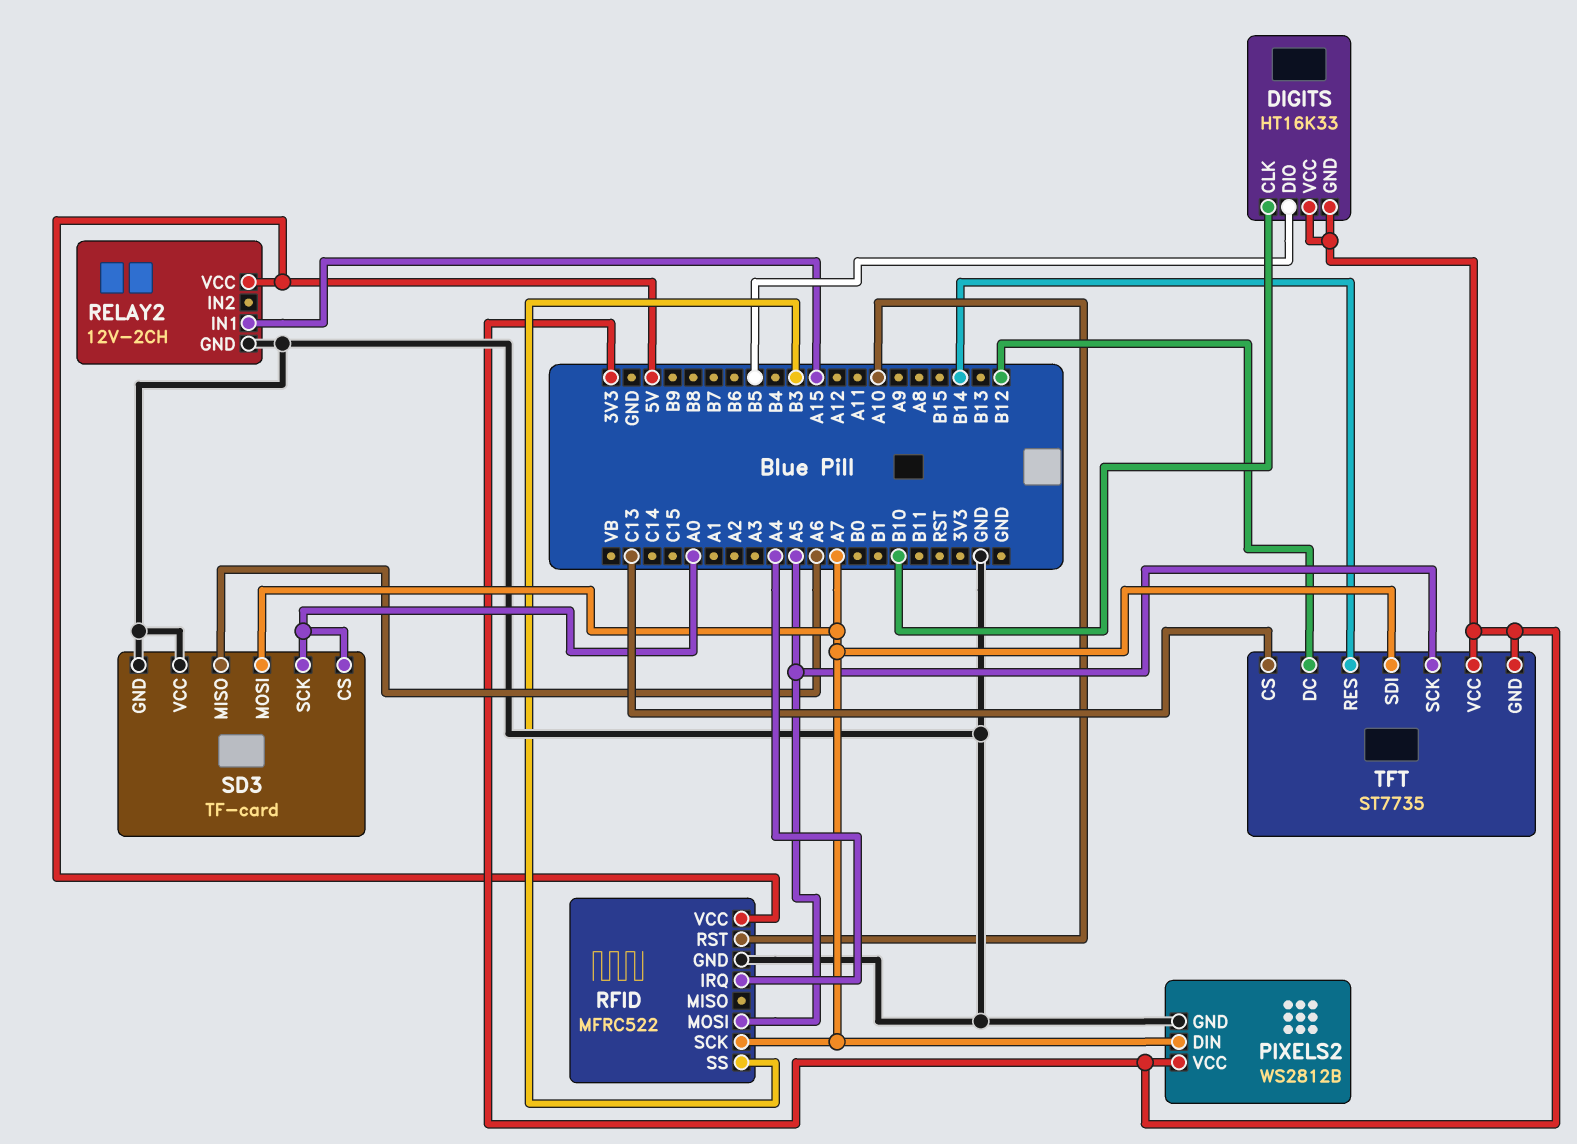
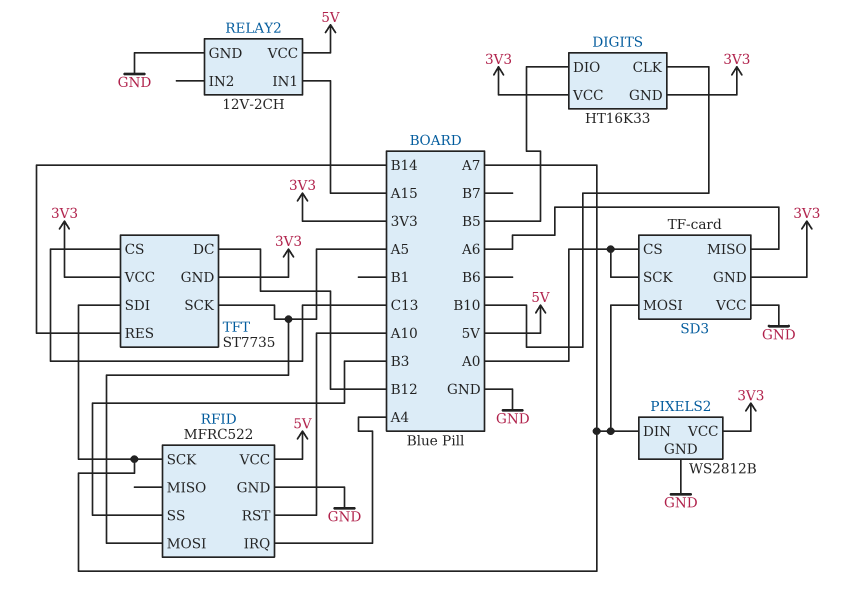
SD3 pin GND: GND -> 3V3

